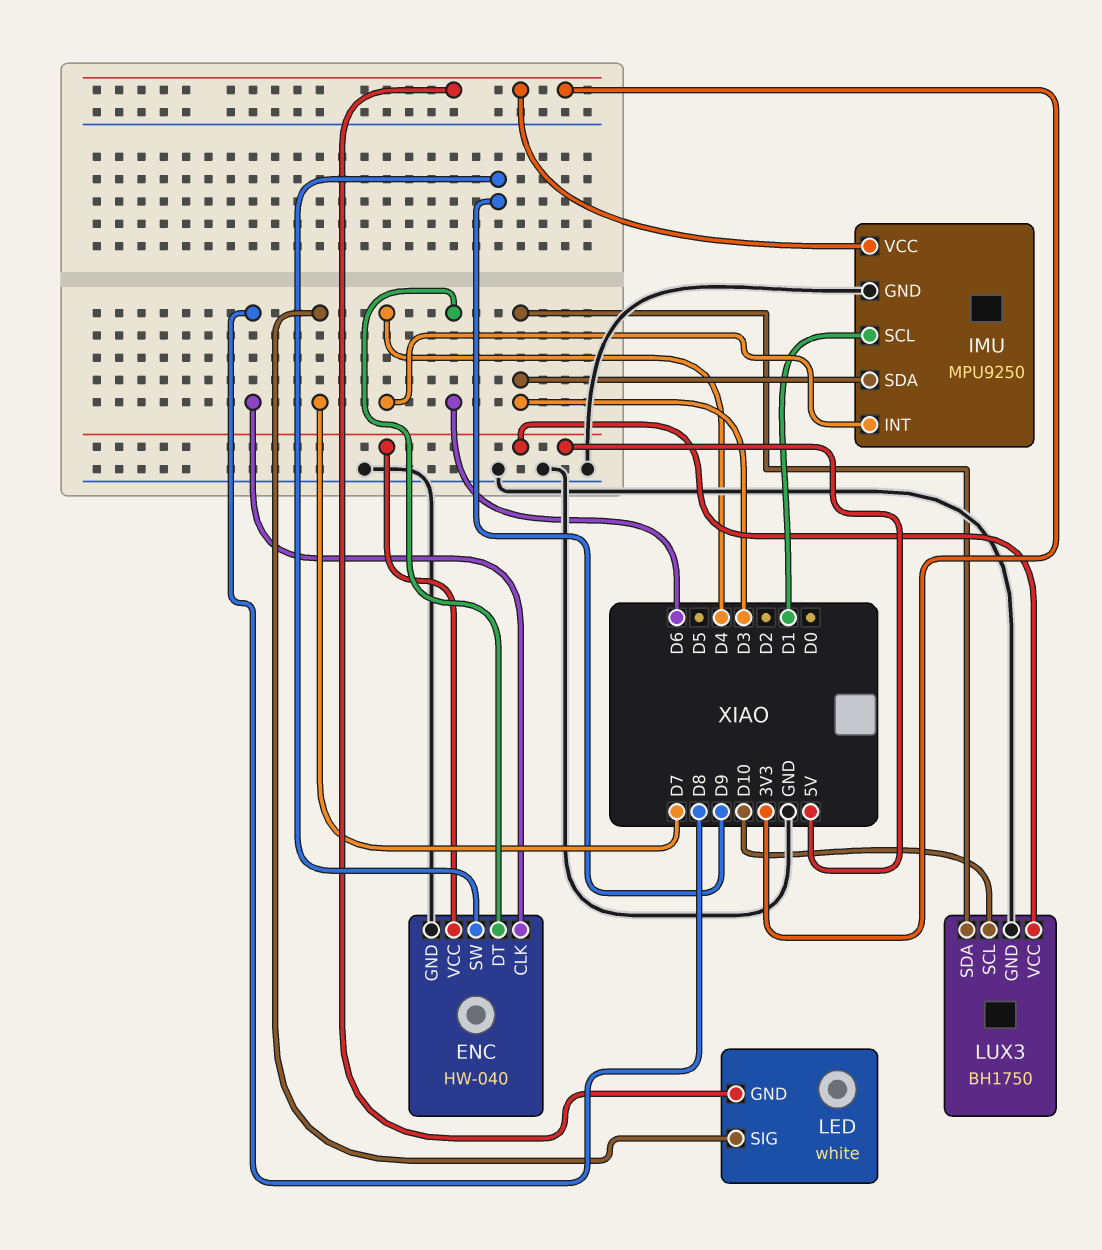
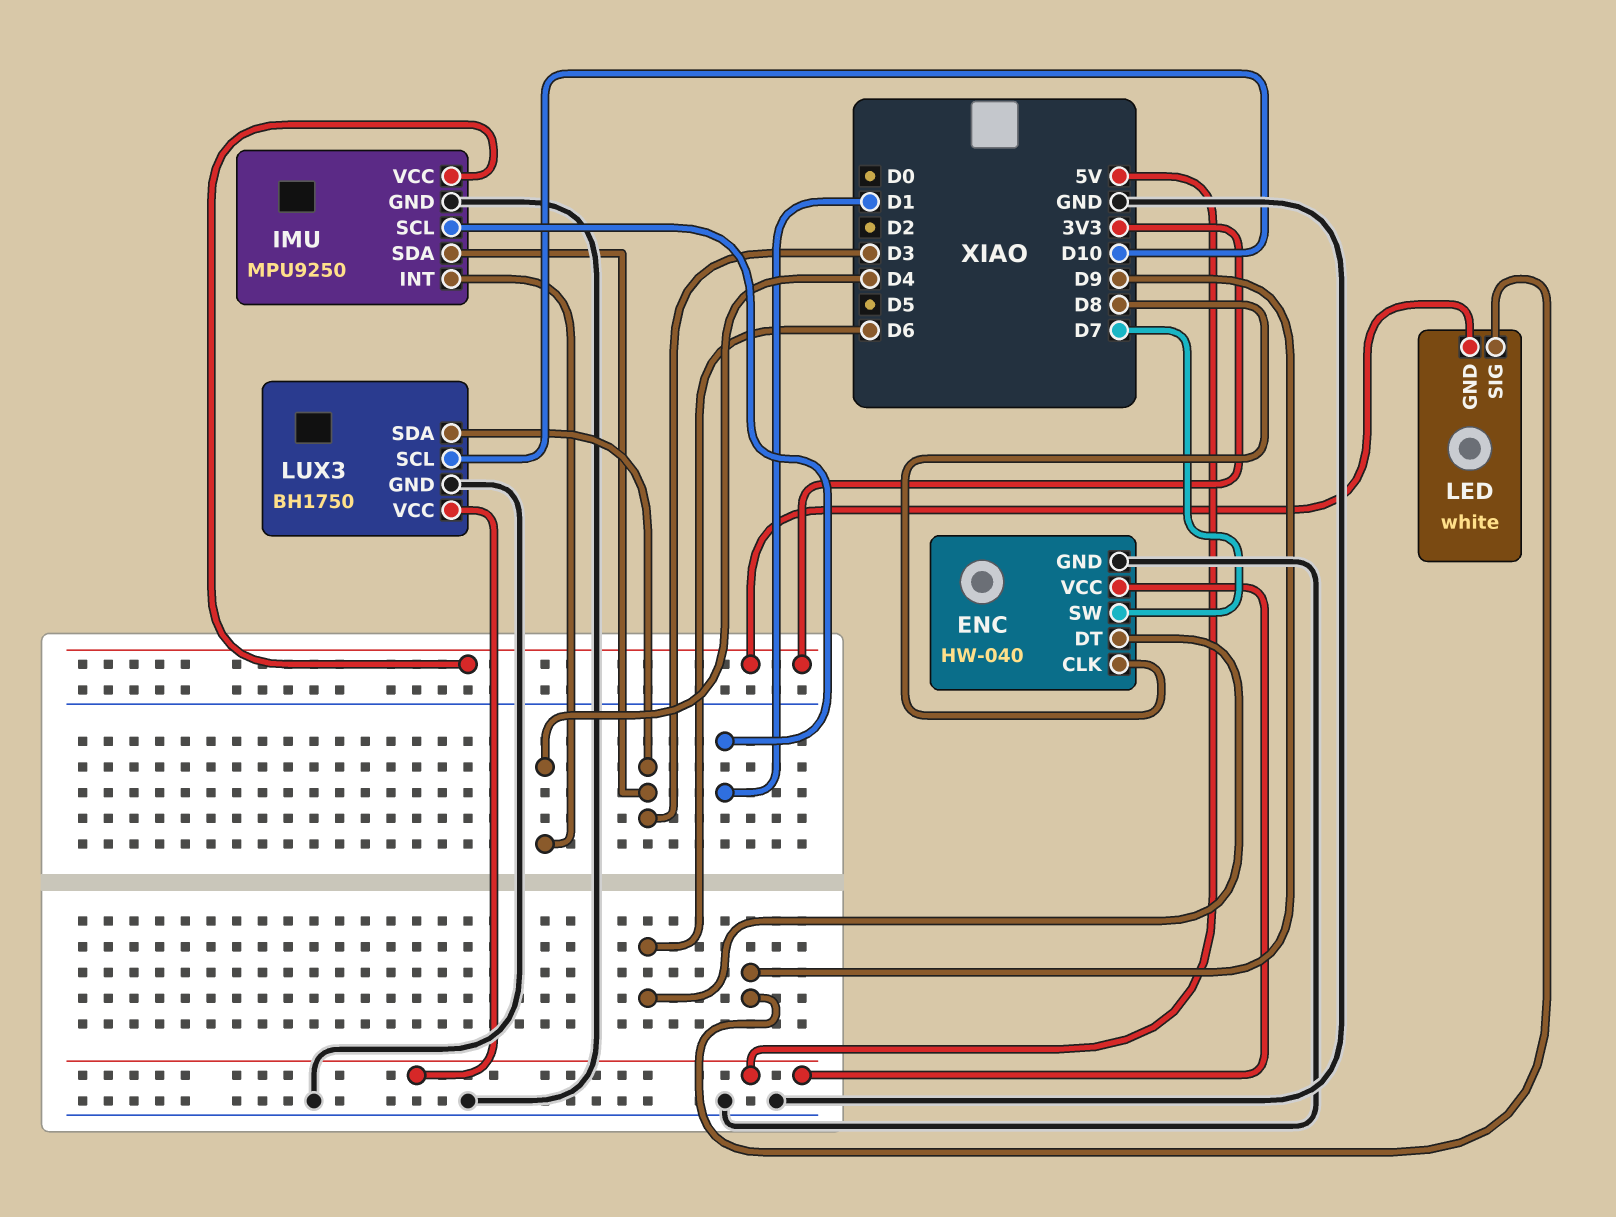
ENC pin SW: D9 -> D7
LED pin SIG: D7 -> D9

